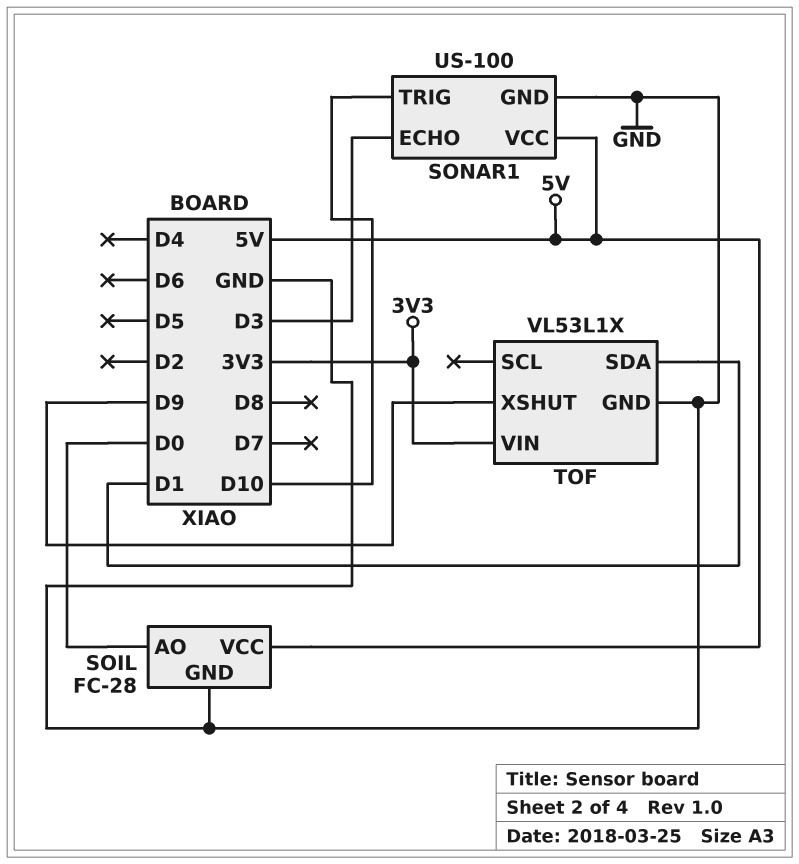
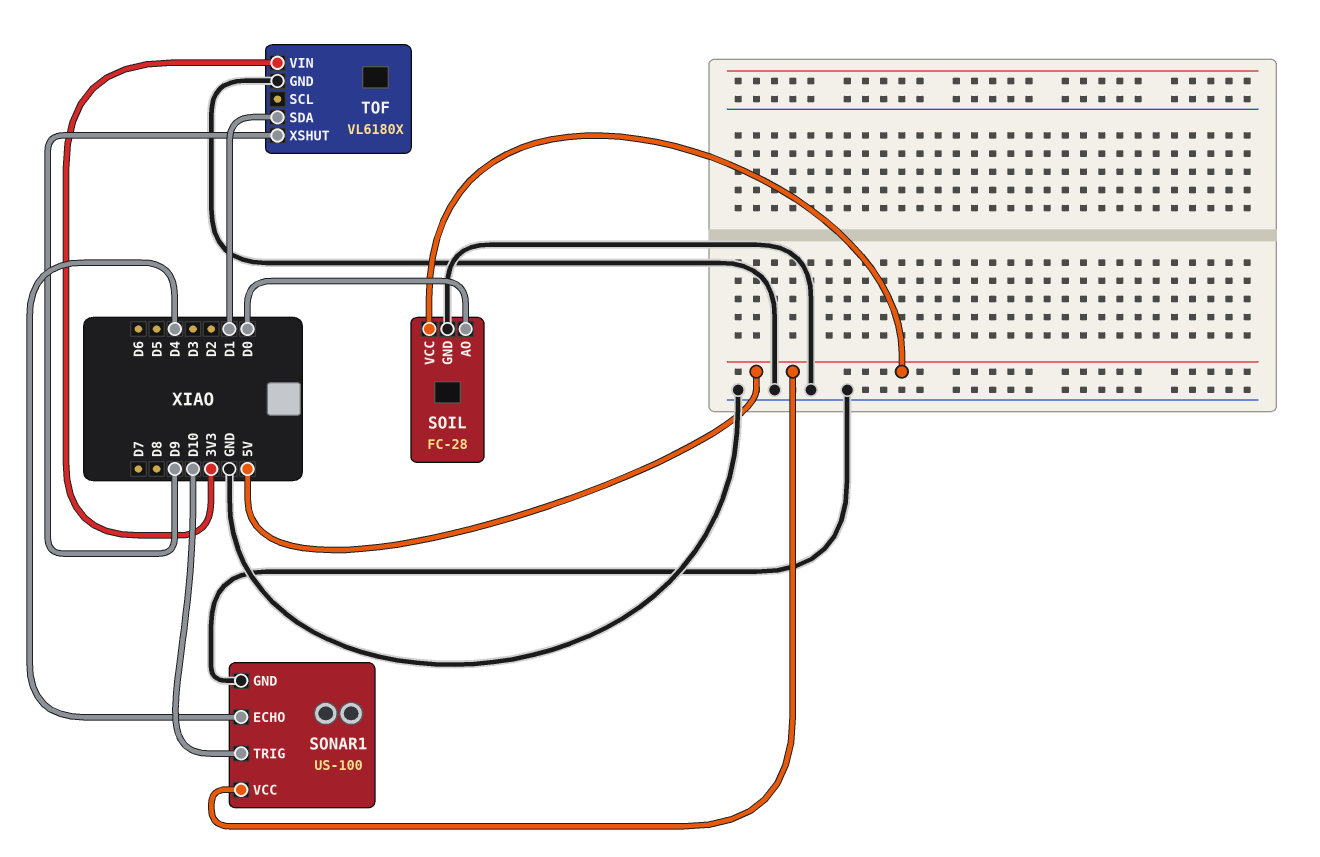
SONAR1 pin ECHO: D3 -> D4
TOF: VL53L1X -> VL6180X

